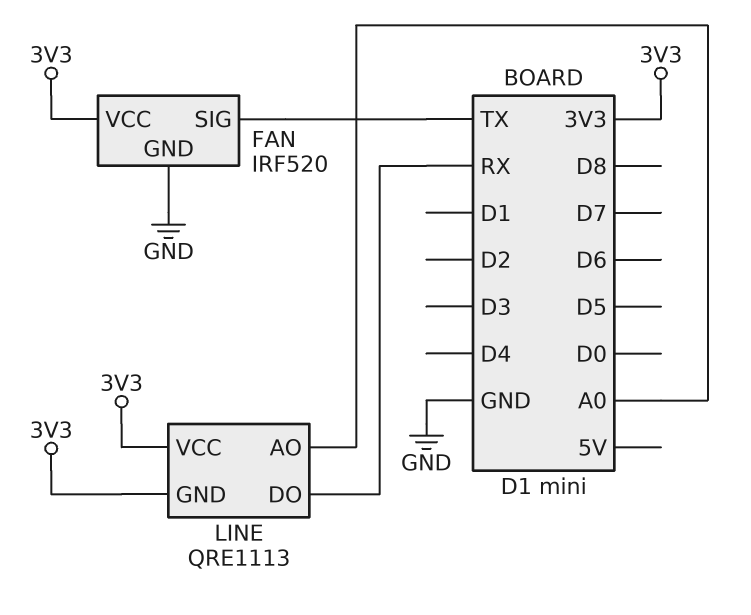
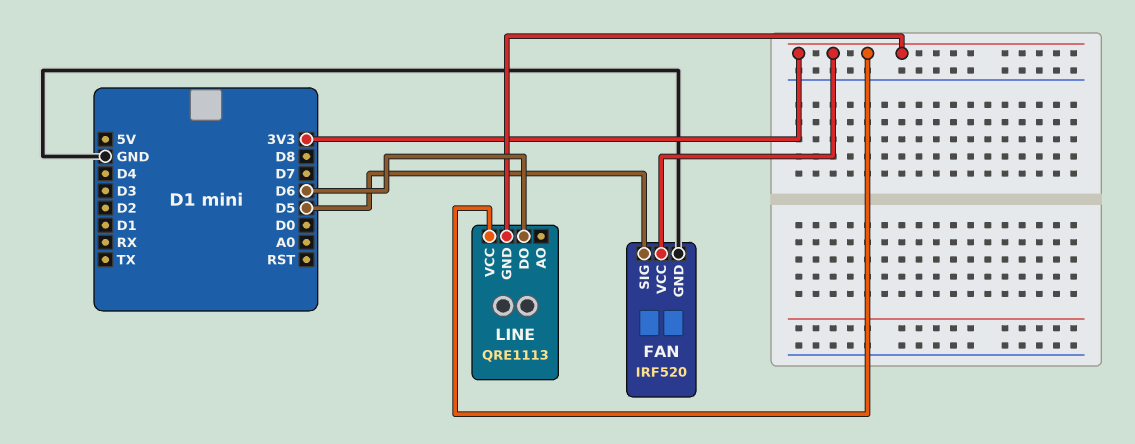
FAN pin SIG: TX -> D5
LINE pin AO: A0 -> none
LINE pin DO: RX -> D6

